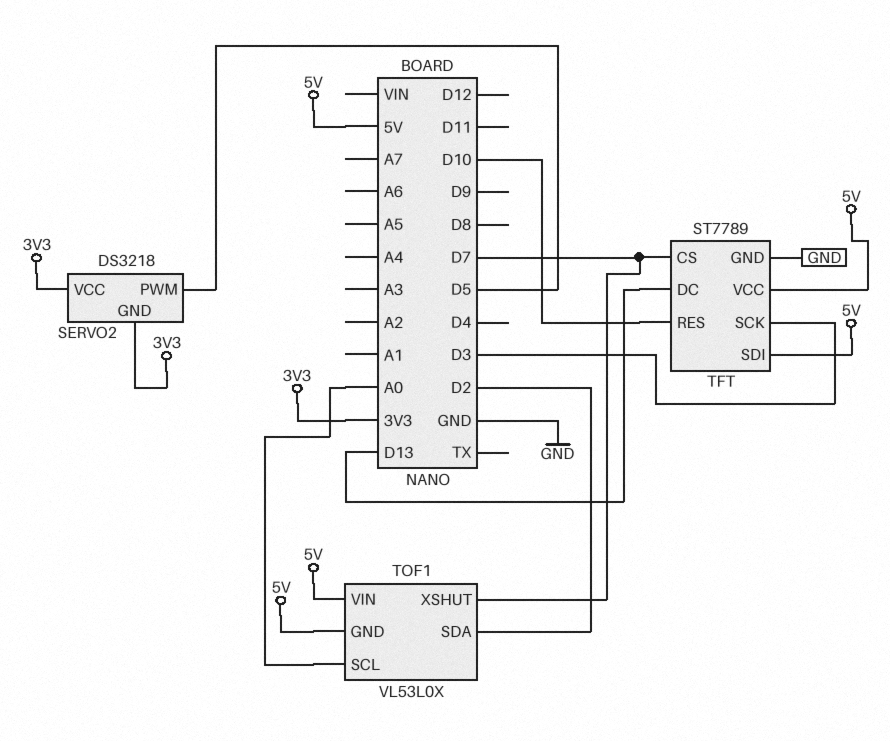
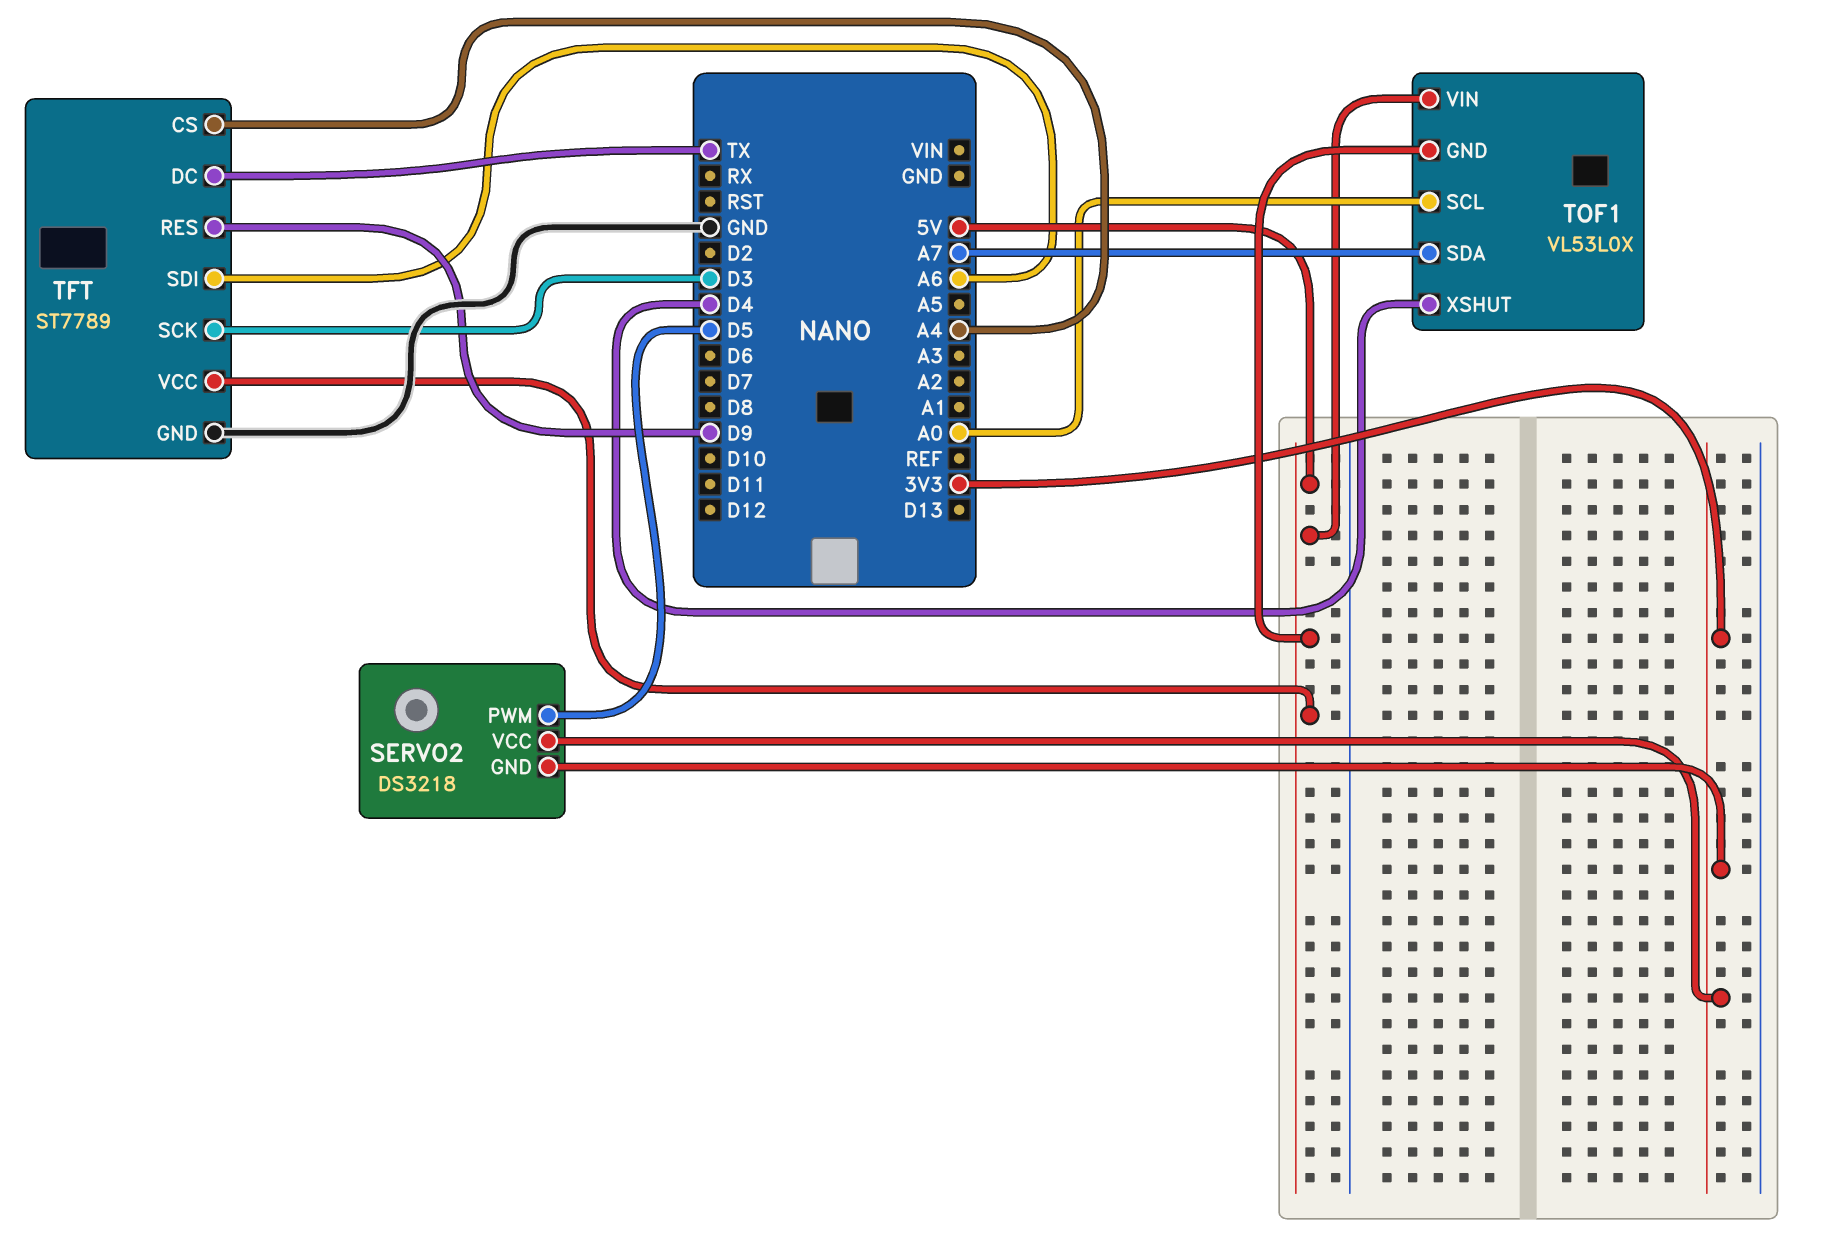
TFT pin CS: D7 -> A4
TFT pin DC: D13 -> TX
TFT pin RES: D10 -> D9
TFT pin SDI: 5V -> A6
TOF1 pin SDA: D2 -> A7
TOF1 pin XSHUT: D7 -> D4

